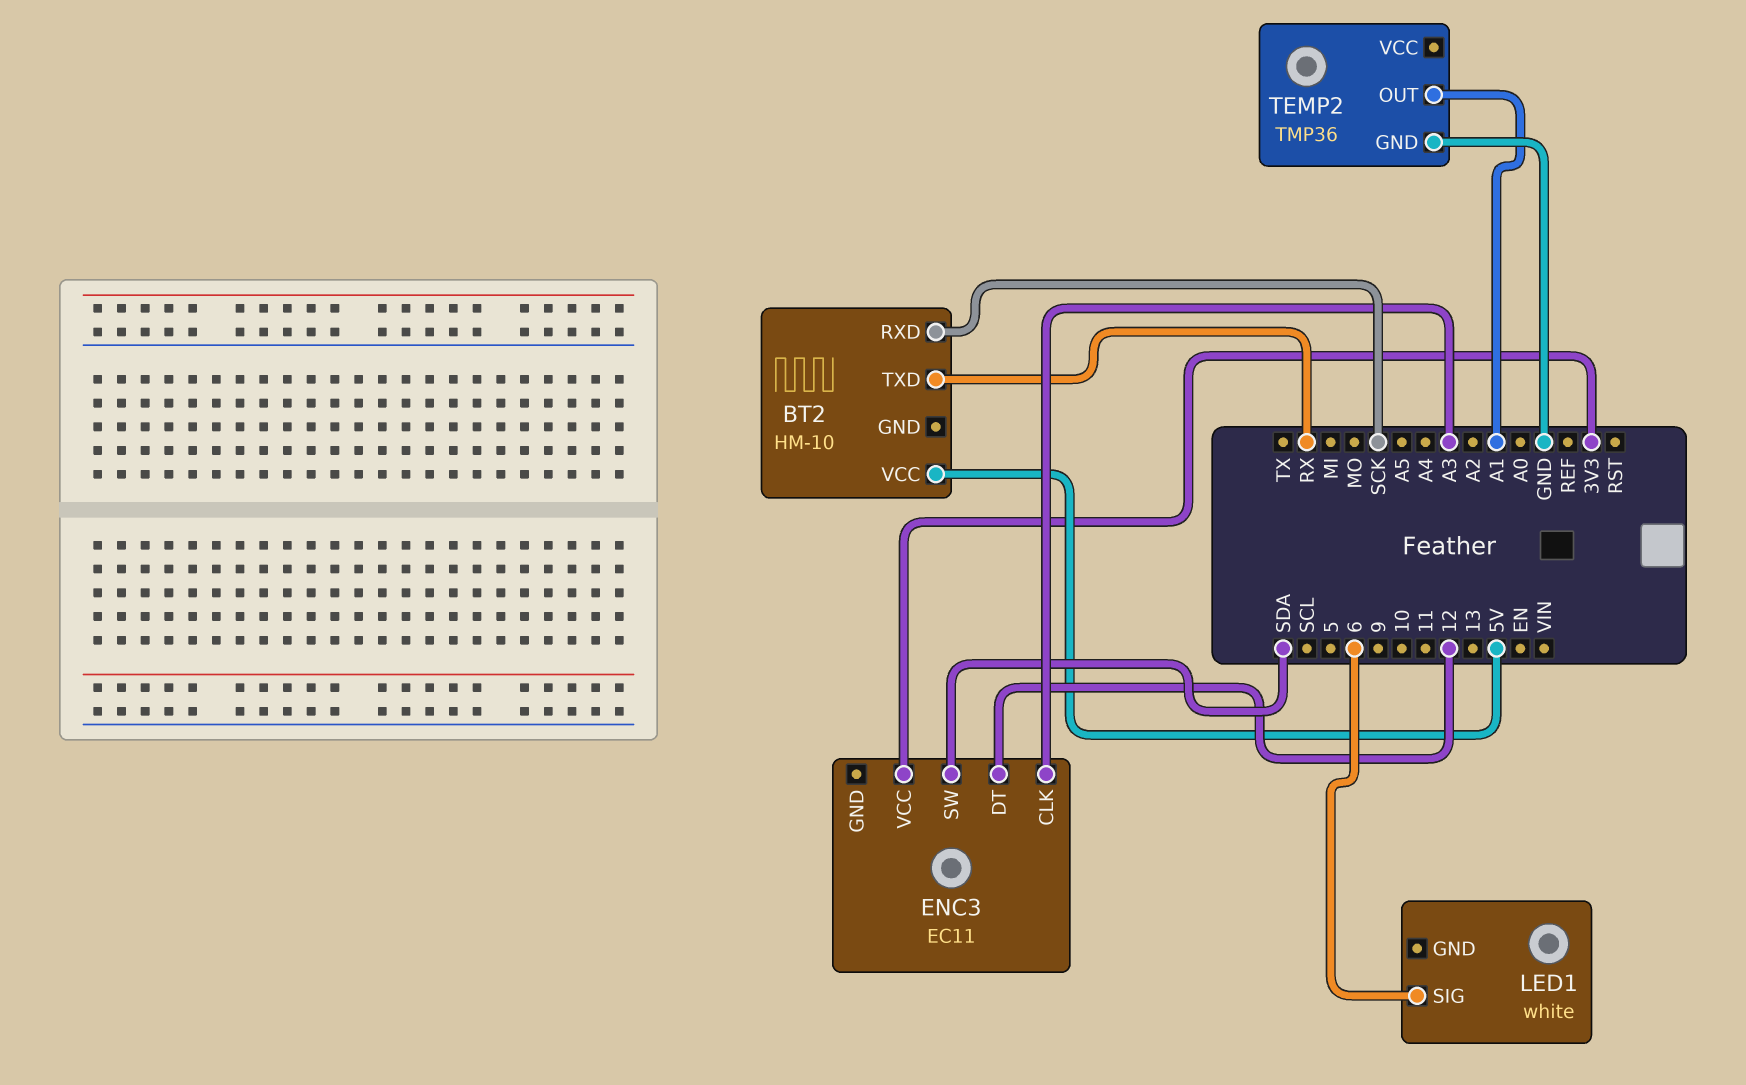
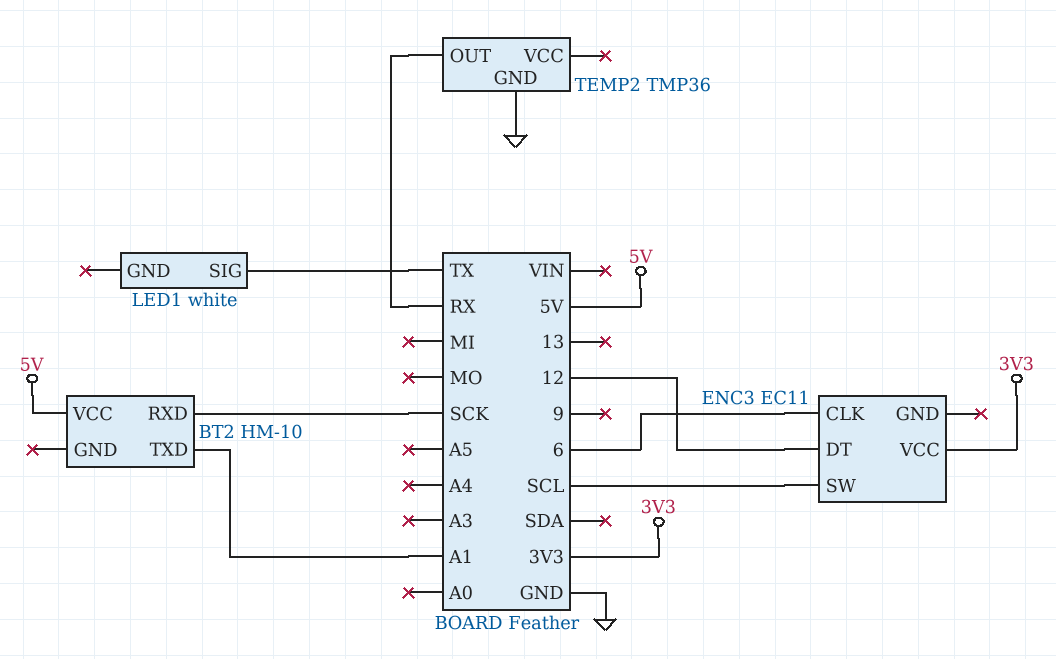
BT2 pin TXD: RX -> A1
ENC3 pin CLK: A3 -> 6
ENC3 pin SW: SDA -> SCL
LED1 pin SIG: 6 -> TX
TEMP2 pin OUT: A1 -> RX

